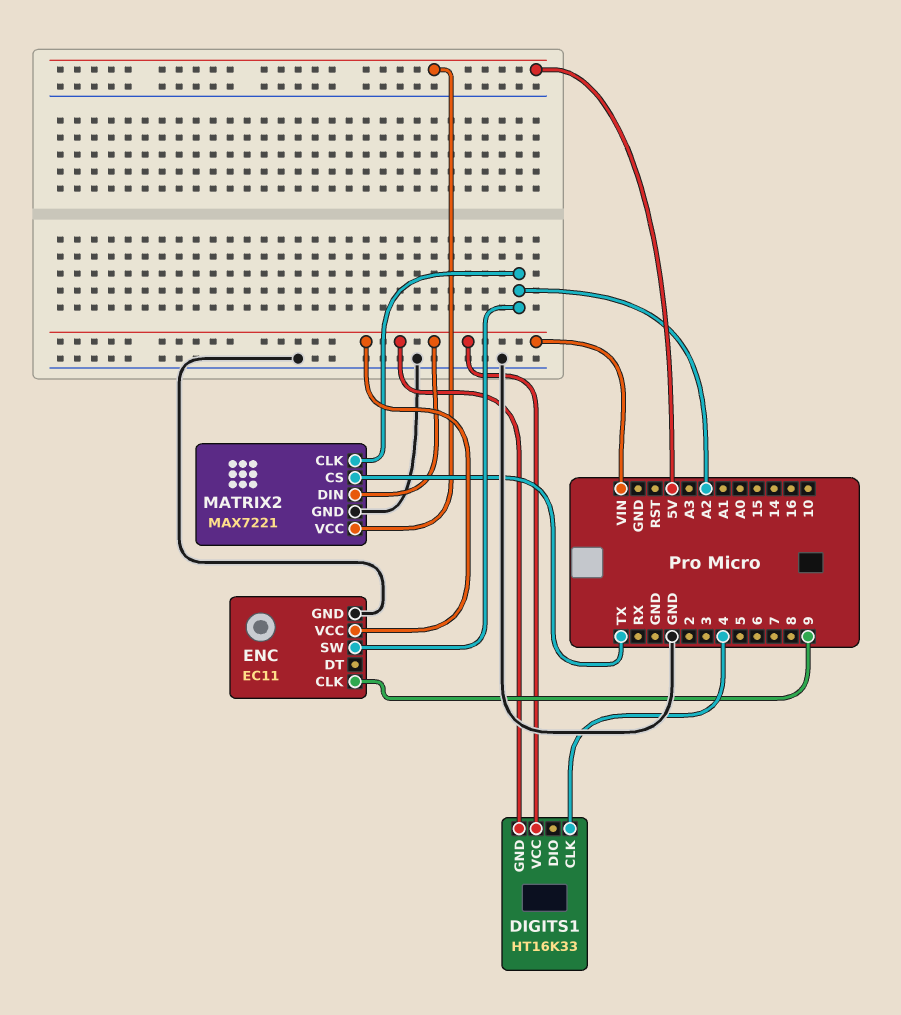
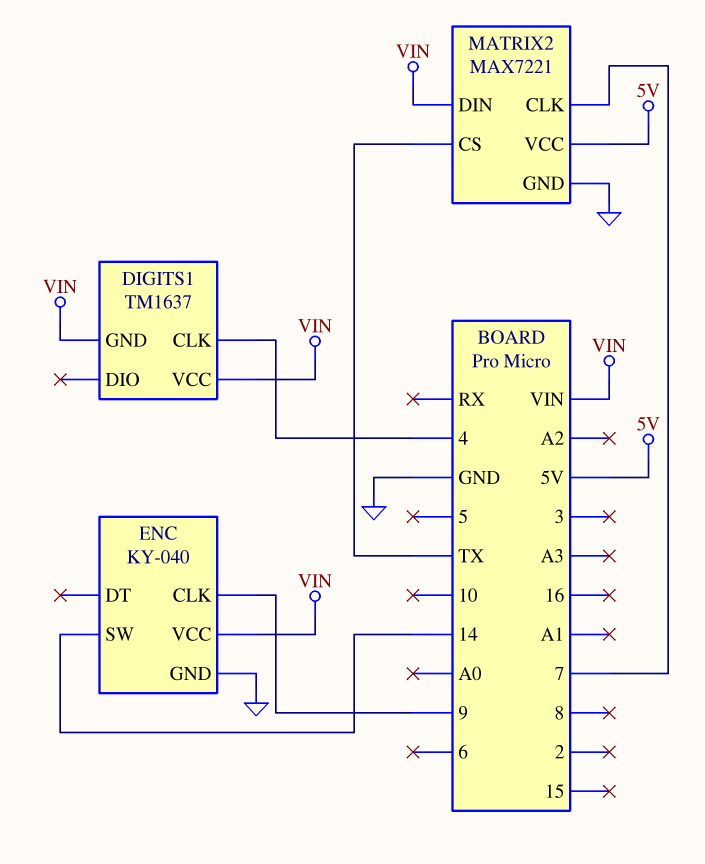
DIGITS1: HT16K33 -> TM1637
ENC: EC11 -> KY-040
ENC pin SW: A2 -> 14
MATRIX2 pin CLK: A2 -> 7

